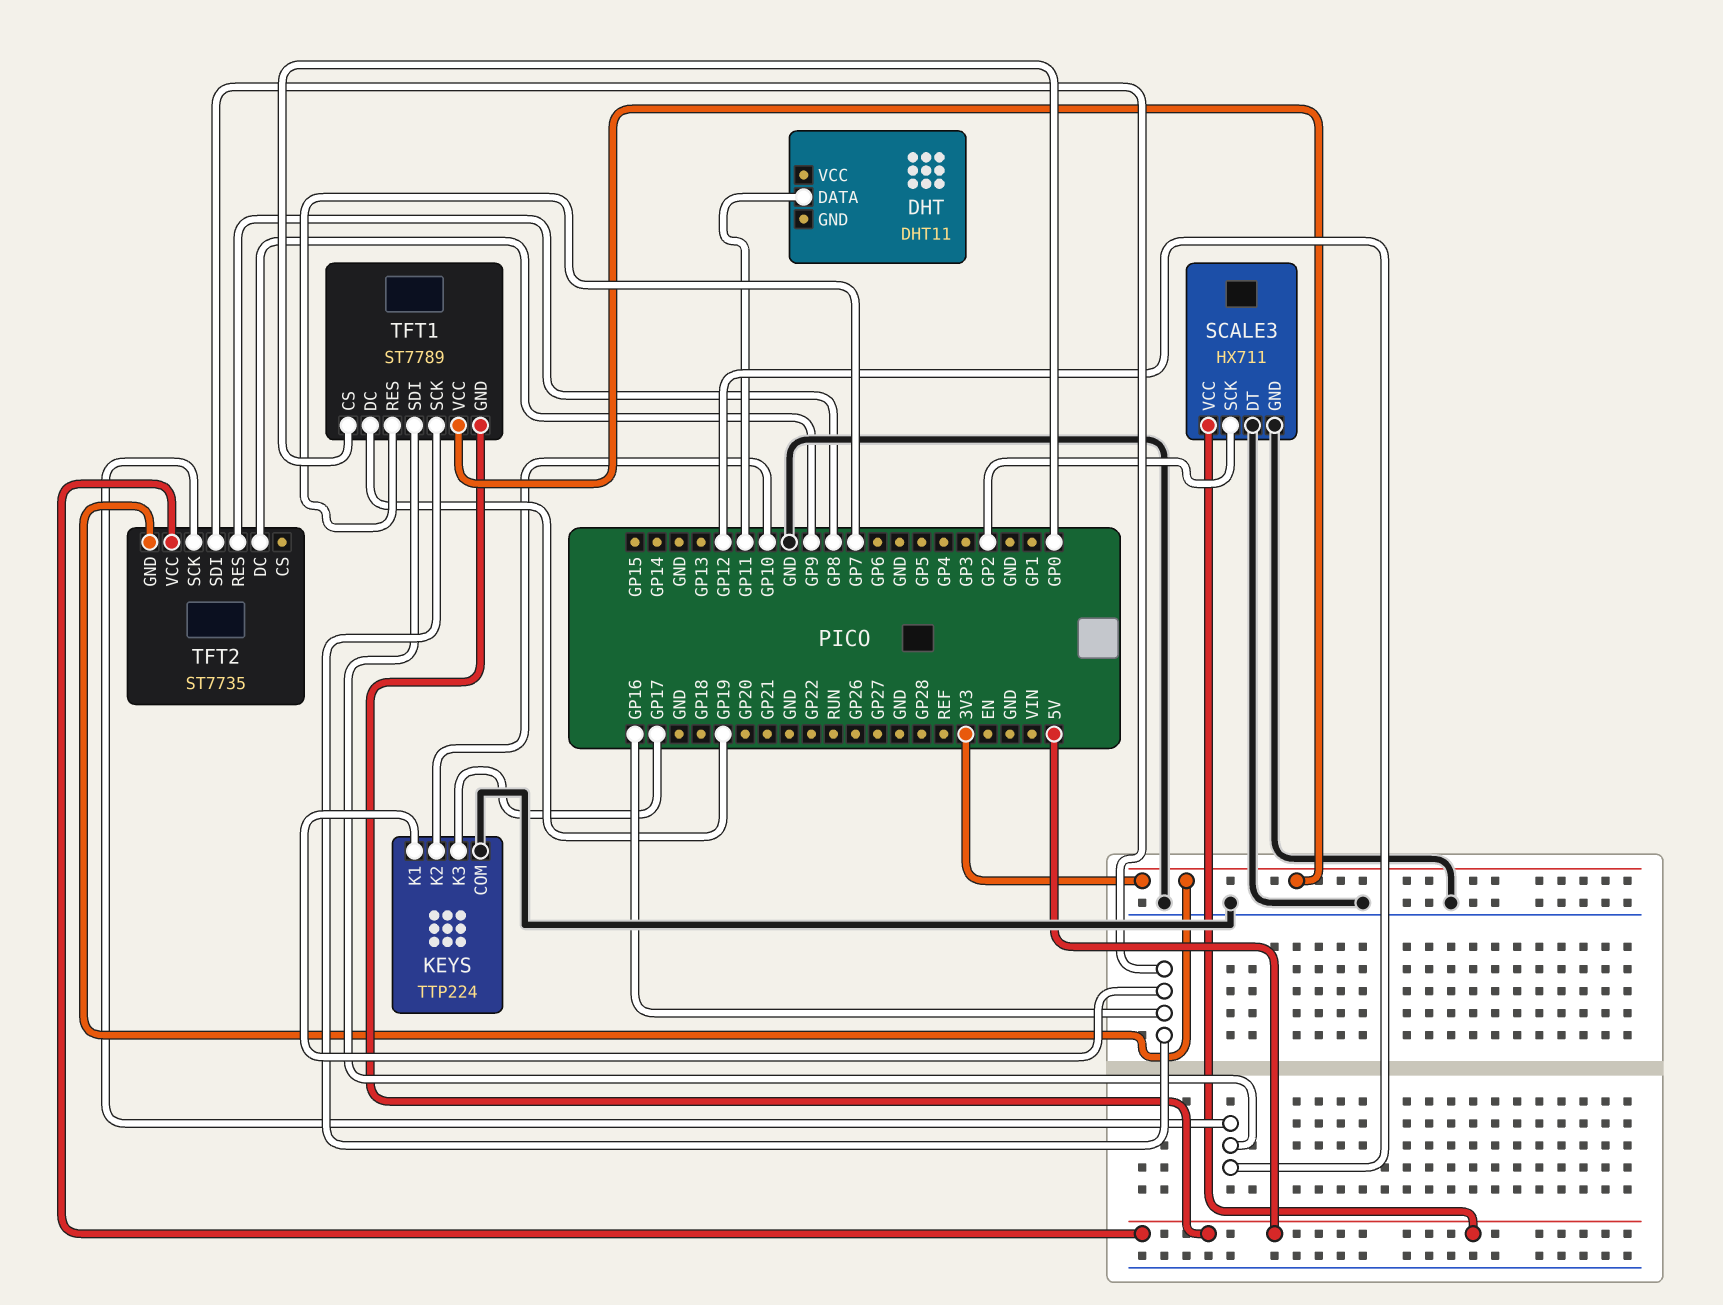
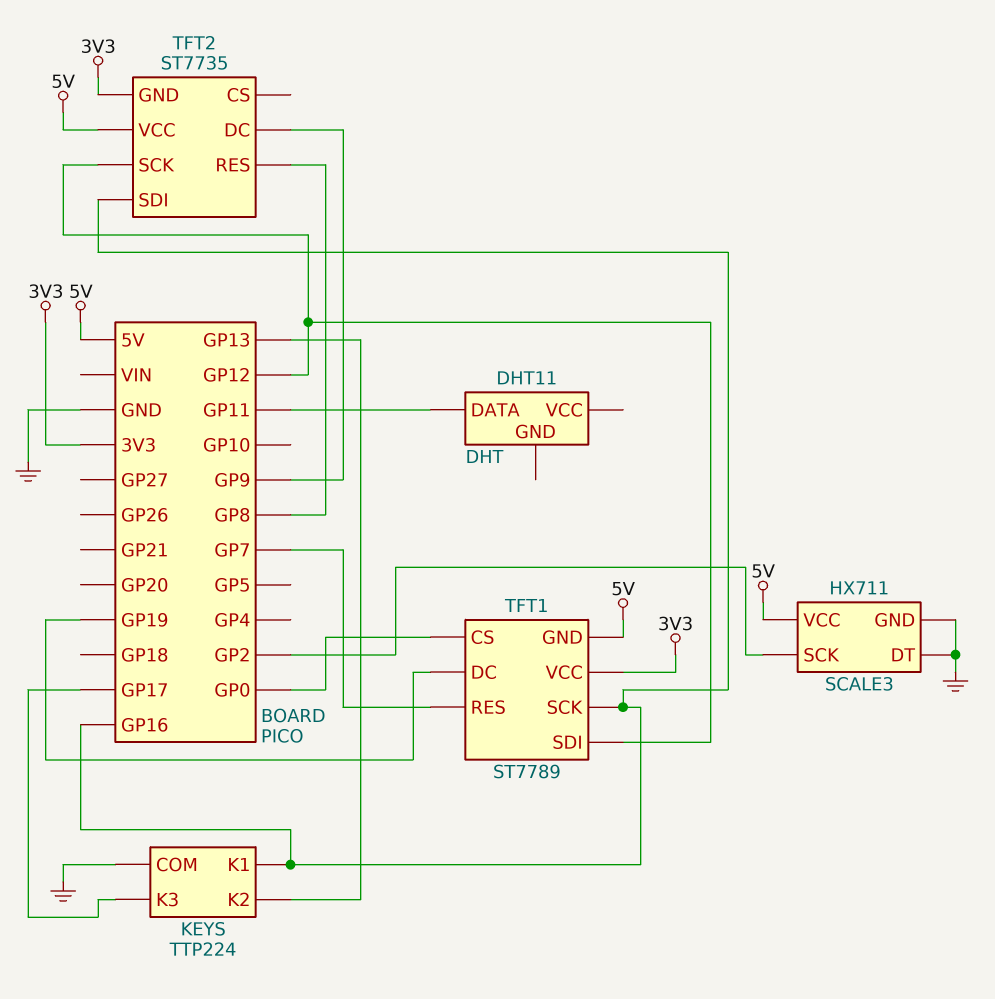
KEYS pin K2: GP10 -> GP13

